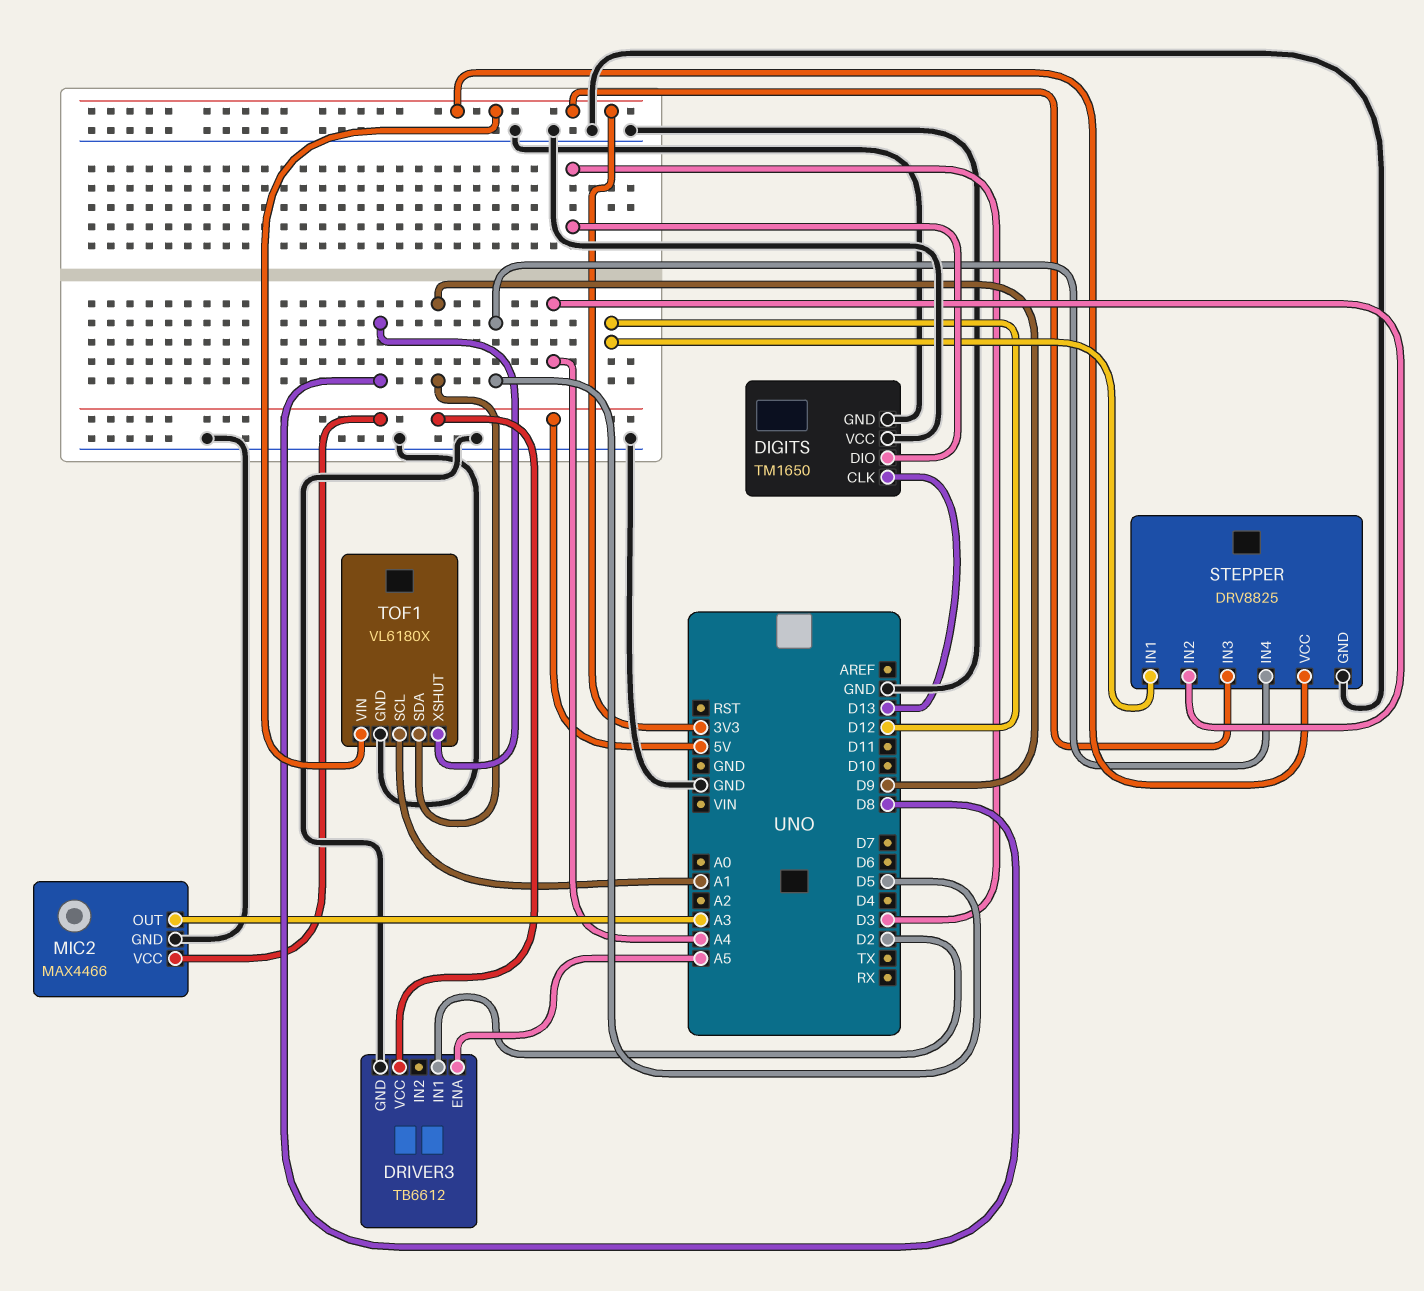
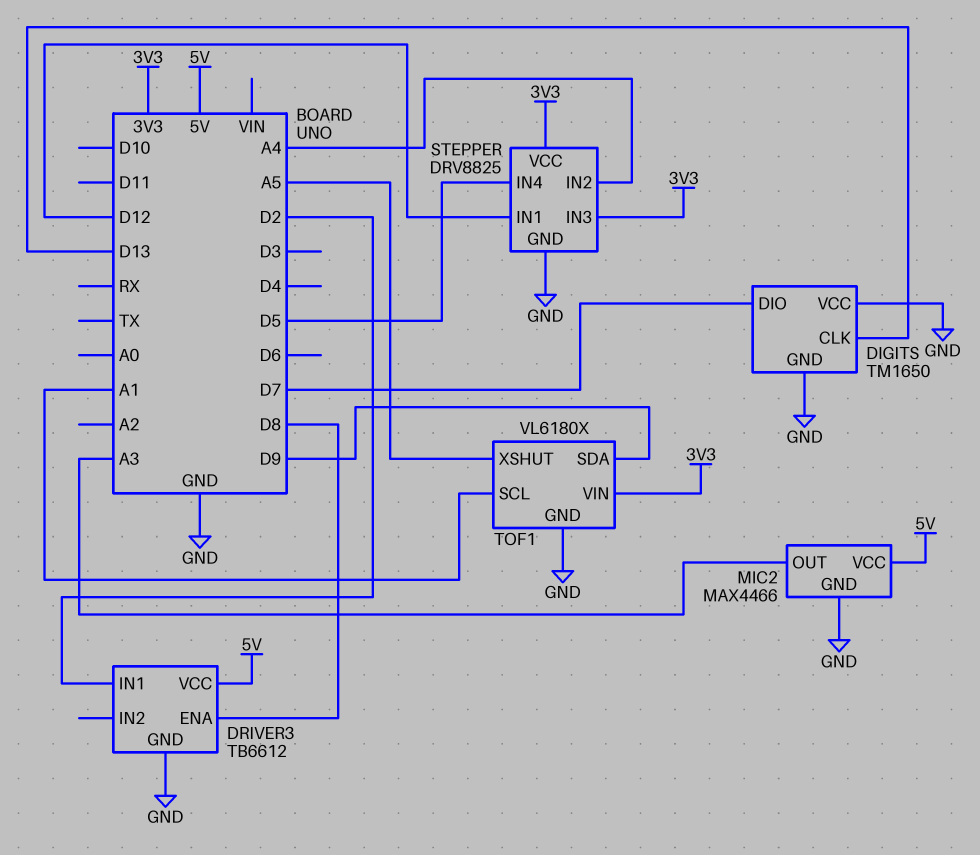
DIGITS pin DIO: D3 -> D7
DRIVER3 pin ENA: A5 -> D8
TOF1 pin XSHUT: D8 -> A5

